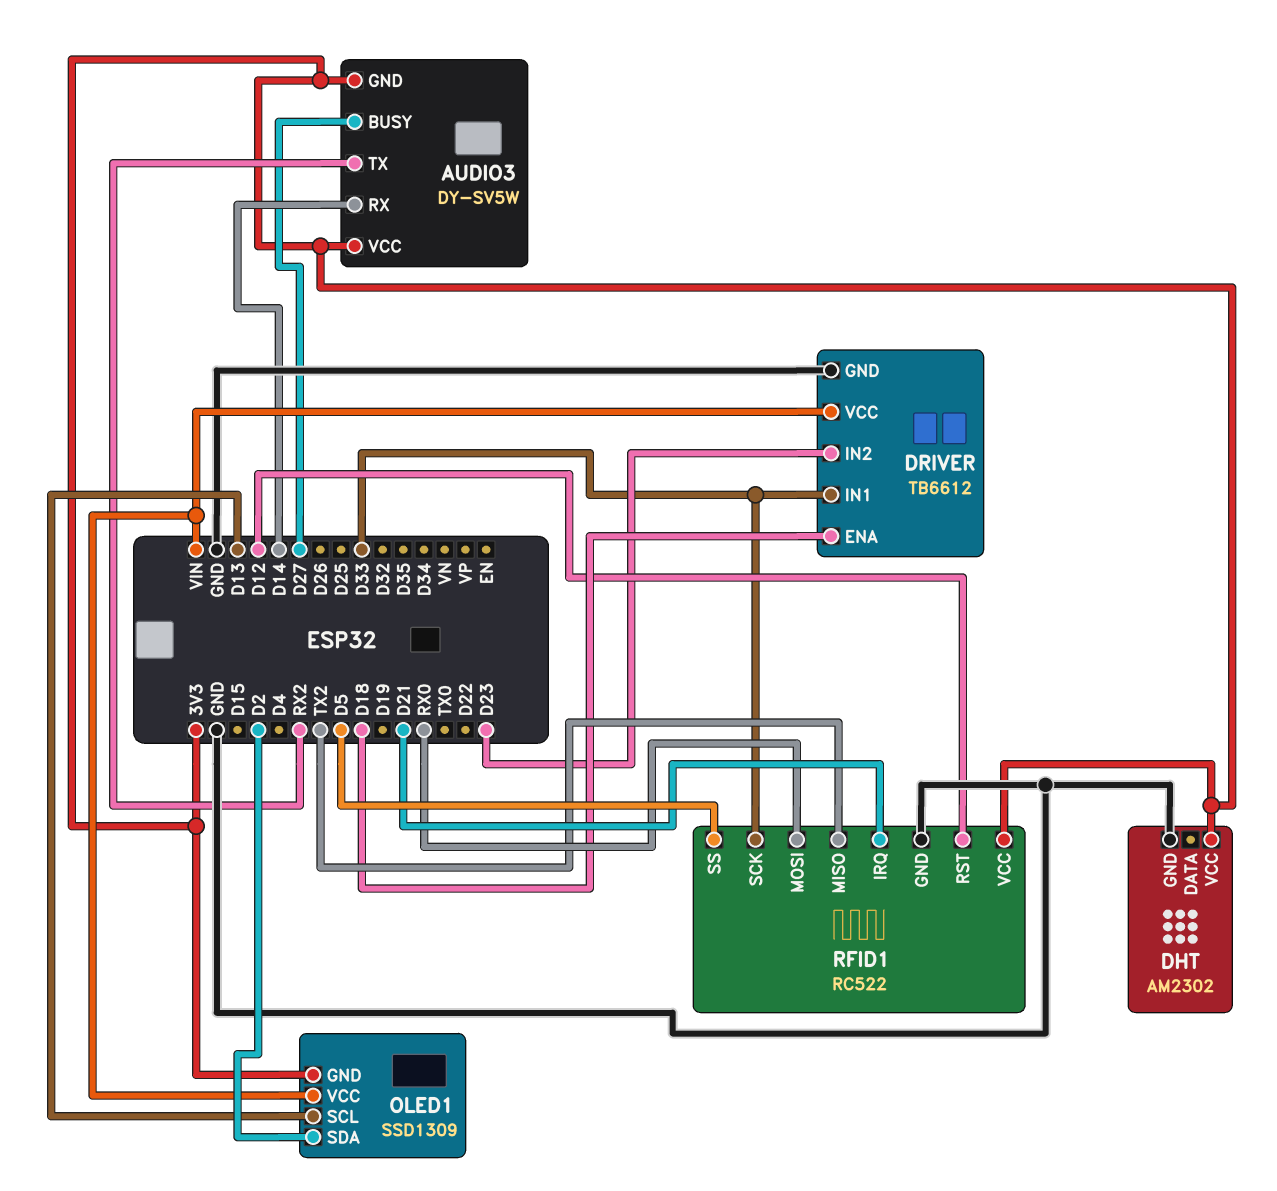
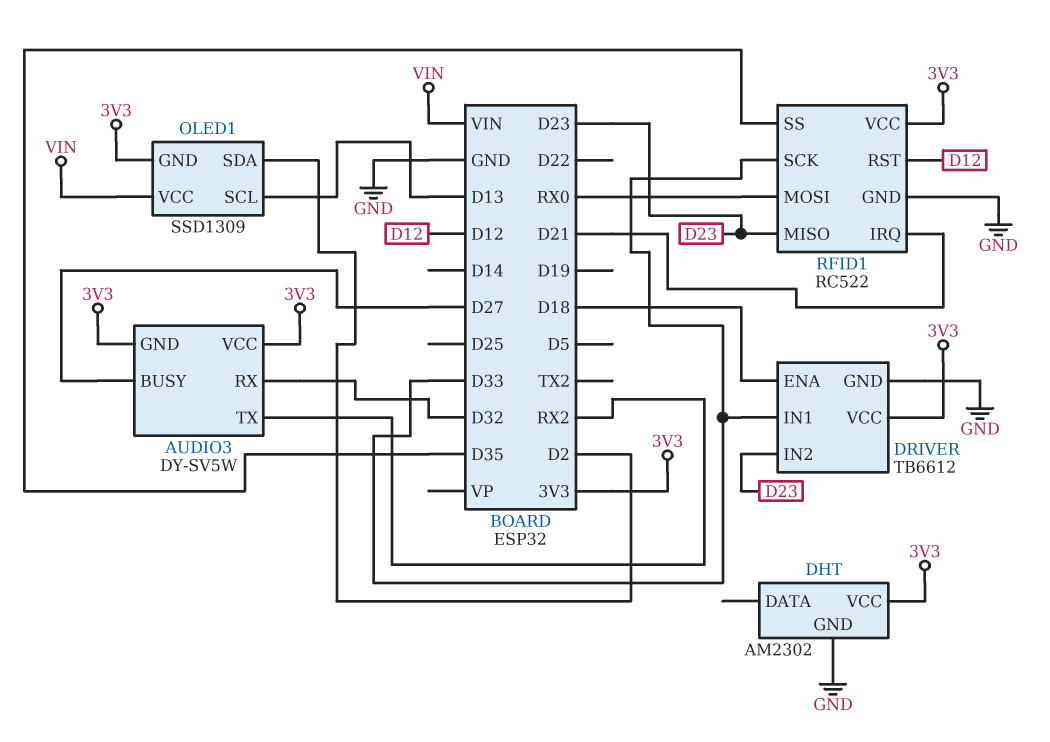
AUDIO3 pin RX: D14 -> D32
DRIVER pin VCC: VIN -> 3V3
RFID1 pin MISO: TX2 -> D23
RFID1 pin SS: D5 -> D35

